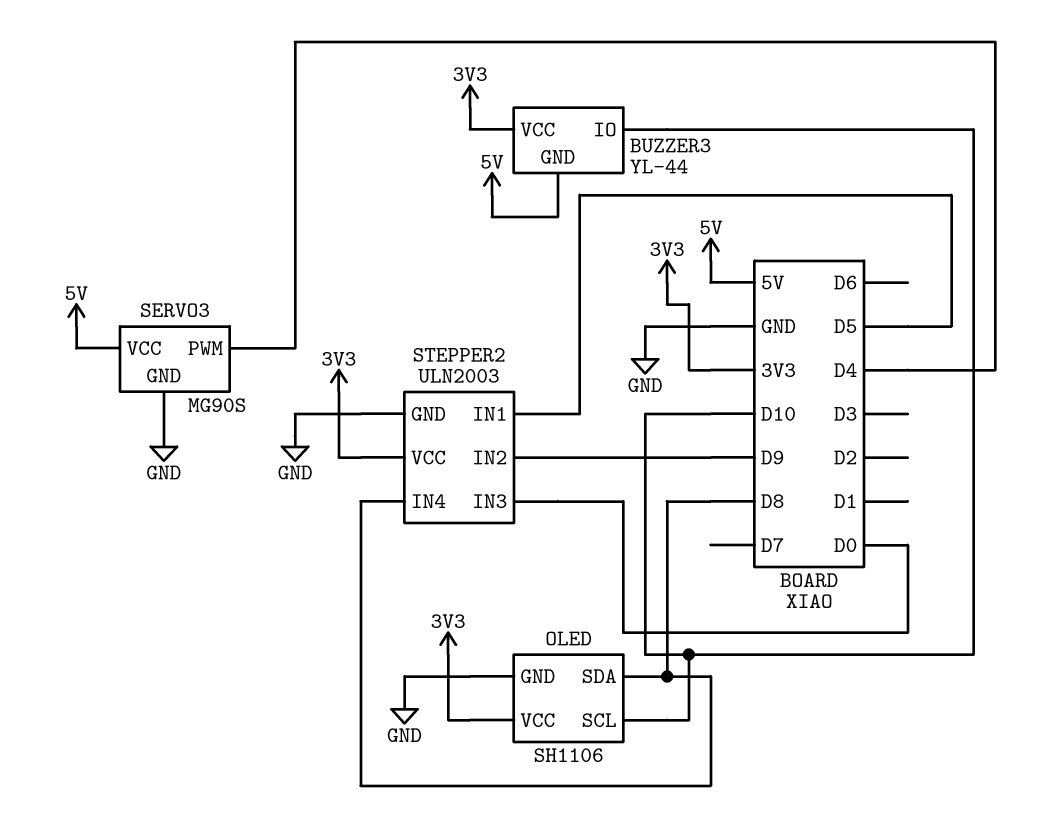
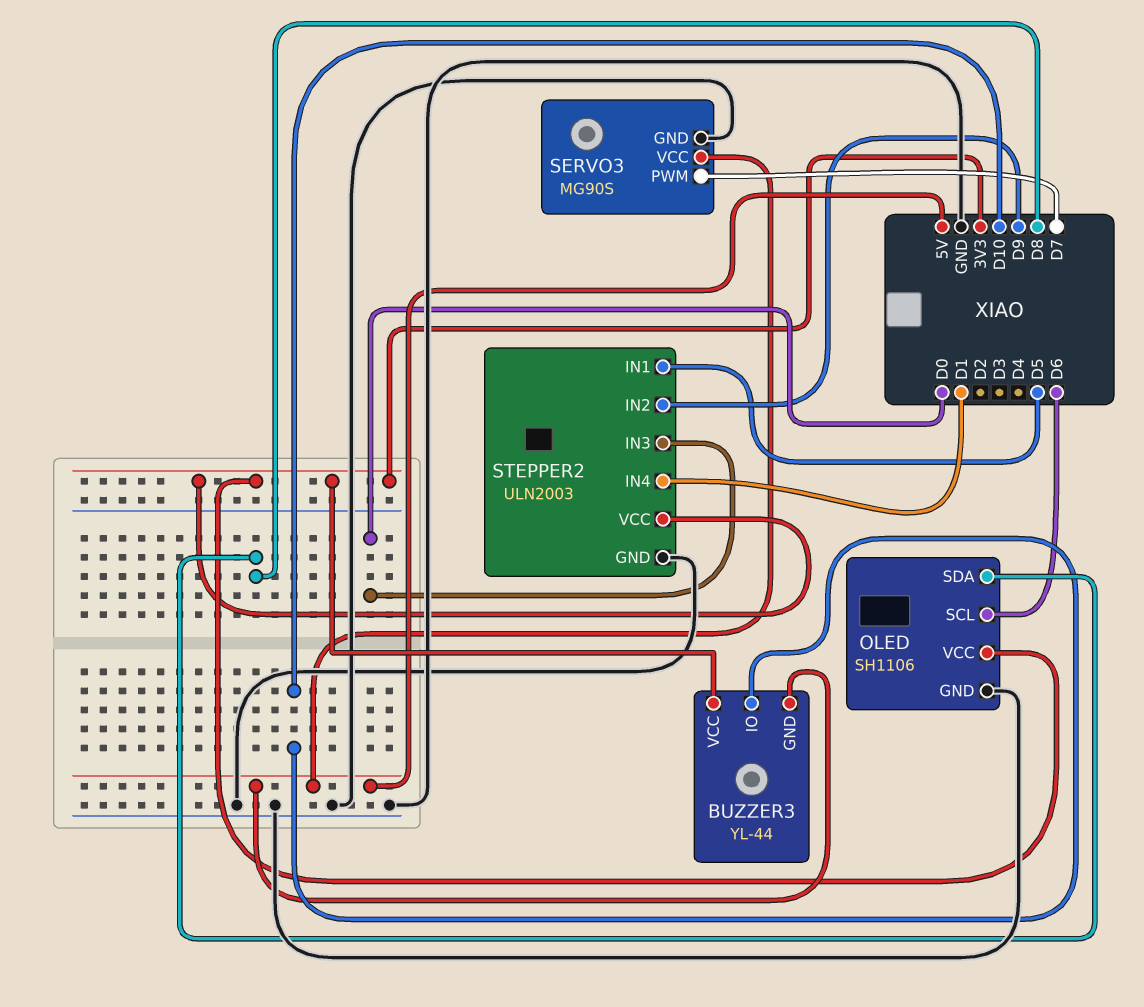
OLED pin SCL: D10 -> D6
SERVO3 pin PWM: D4 -> D7
STEPPER2 pin IN4: D8 -> D1

